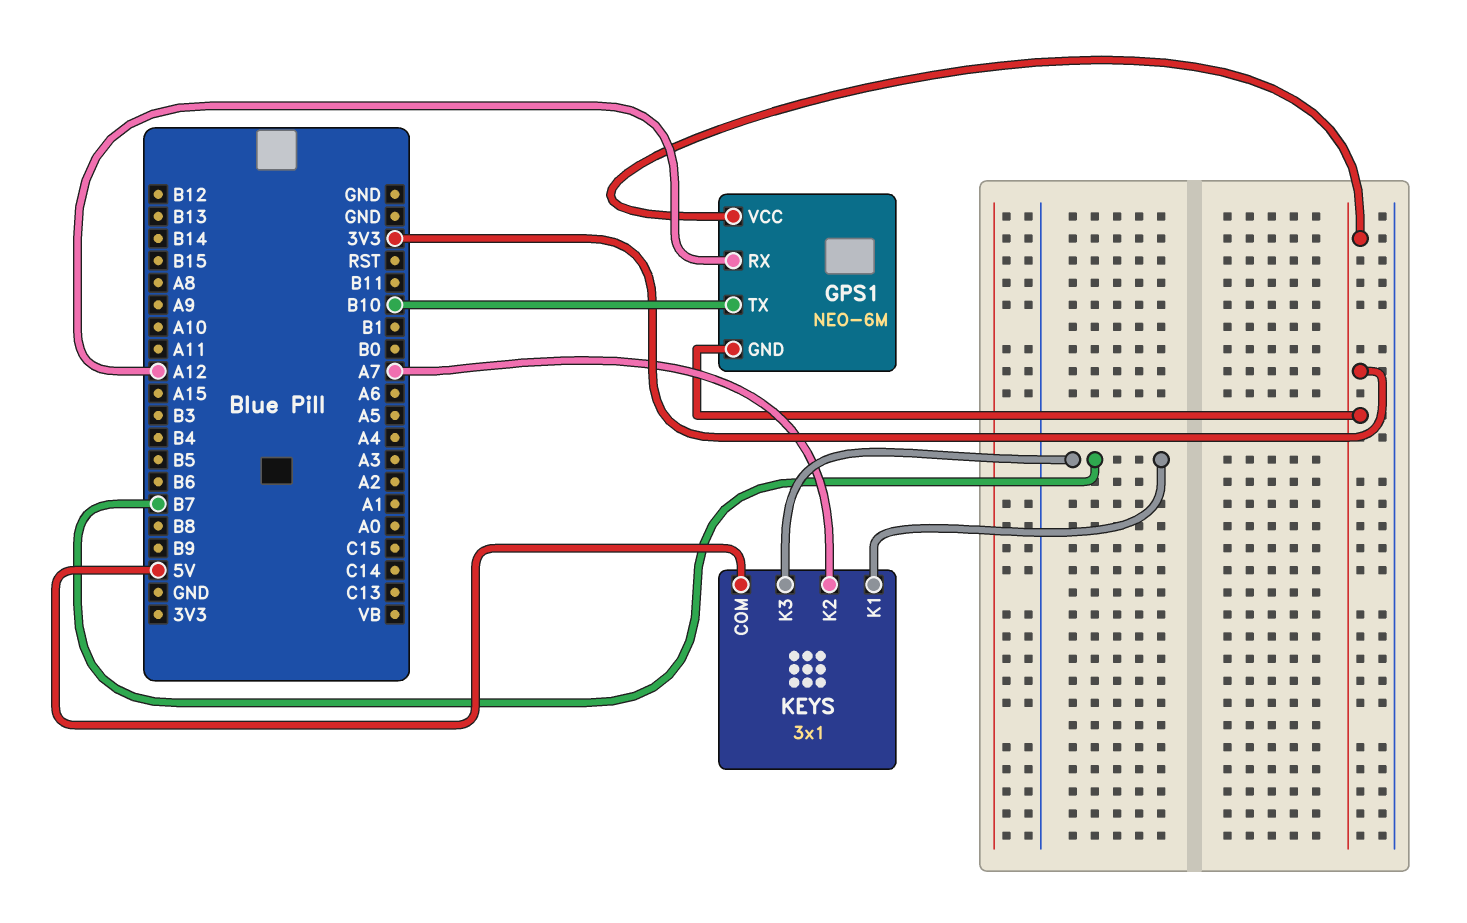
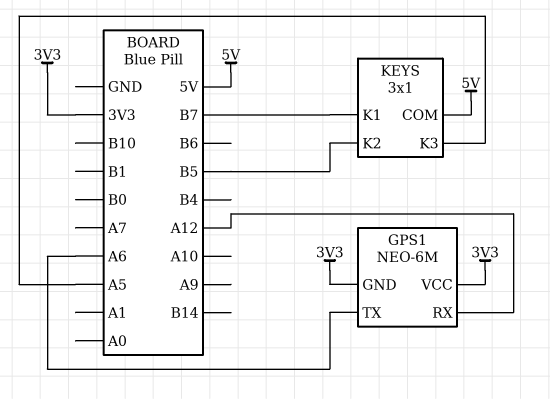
GPS1 pin TX: B10 -> A6
KEYS pin K2: A7 -> B5
KEYS pin K3: B7 -> A5

